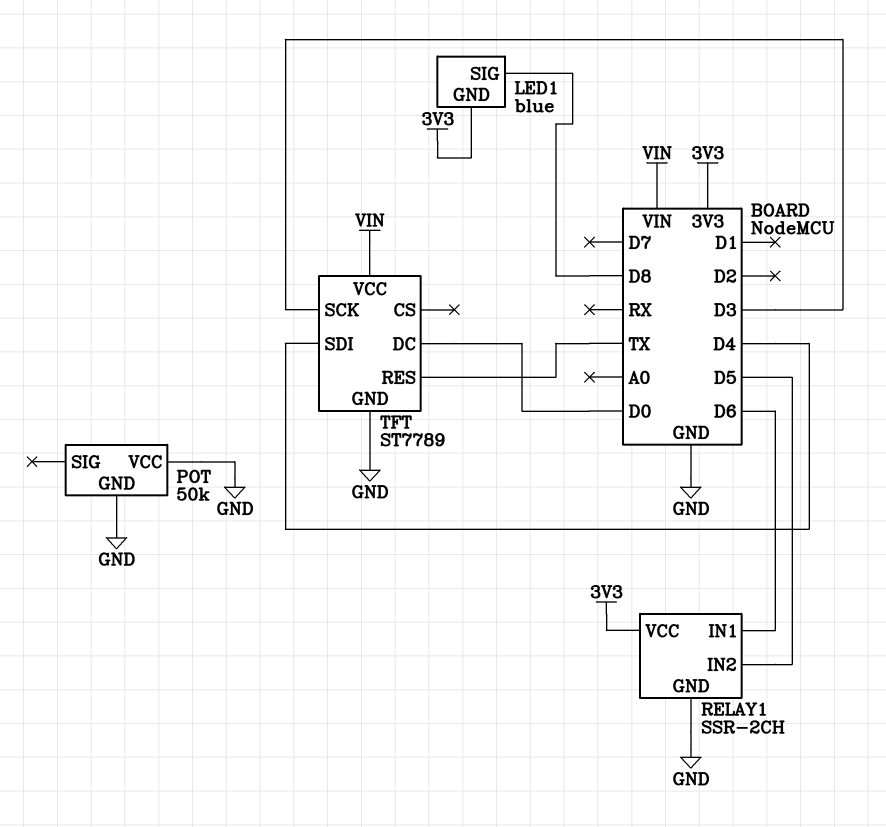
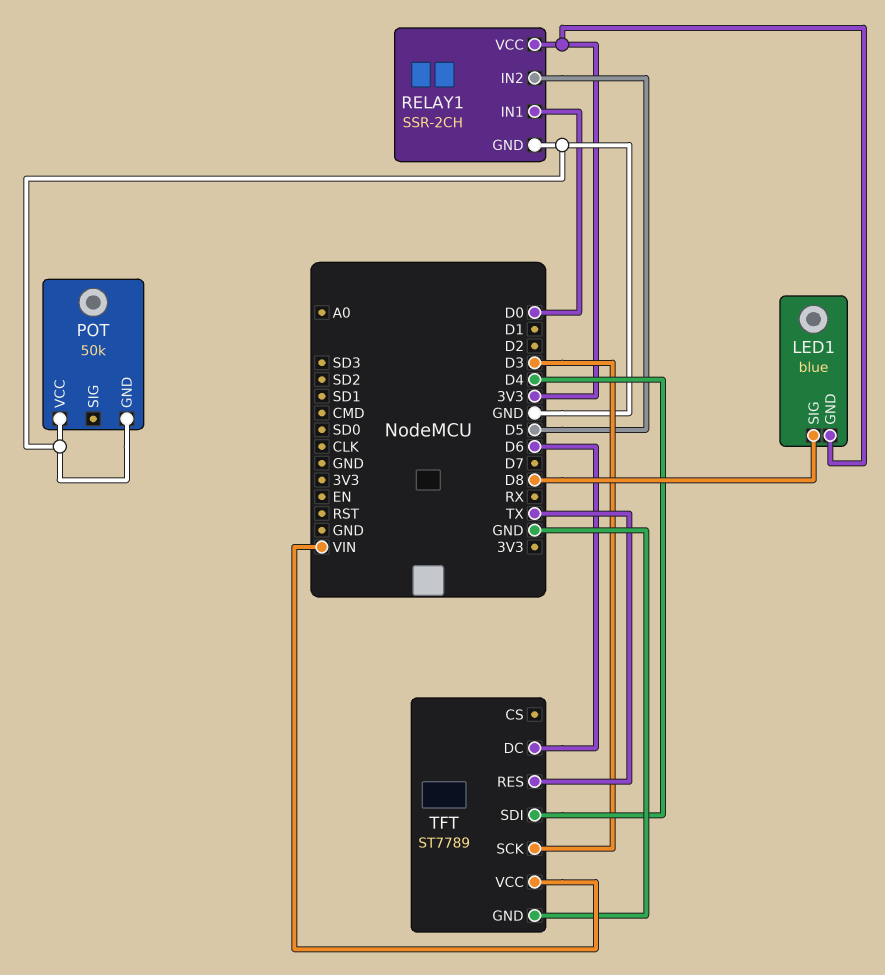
RELAY1 pin IN1: D6 -> D0
TFT pin DC: D0 -> D6

